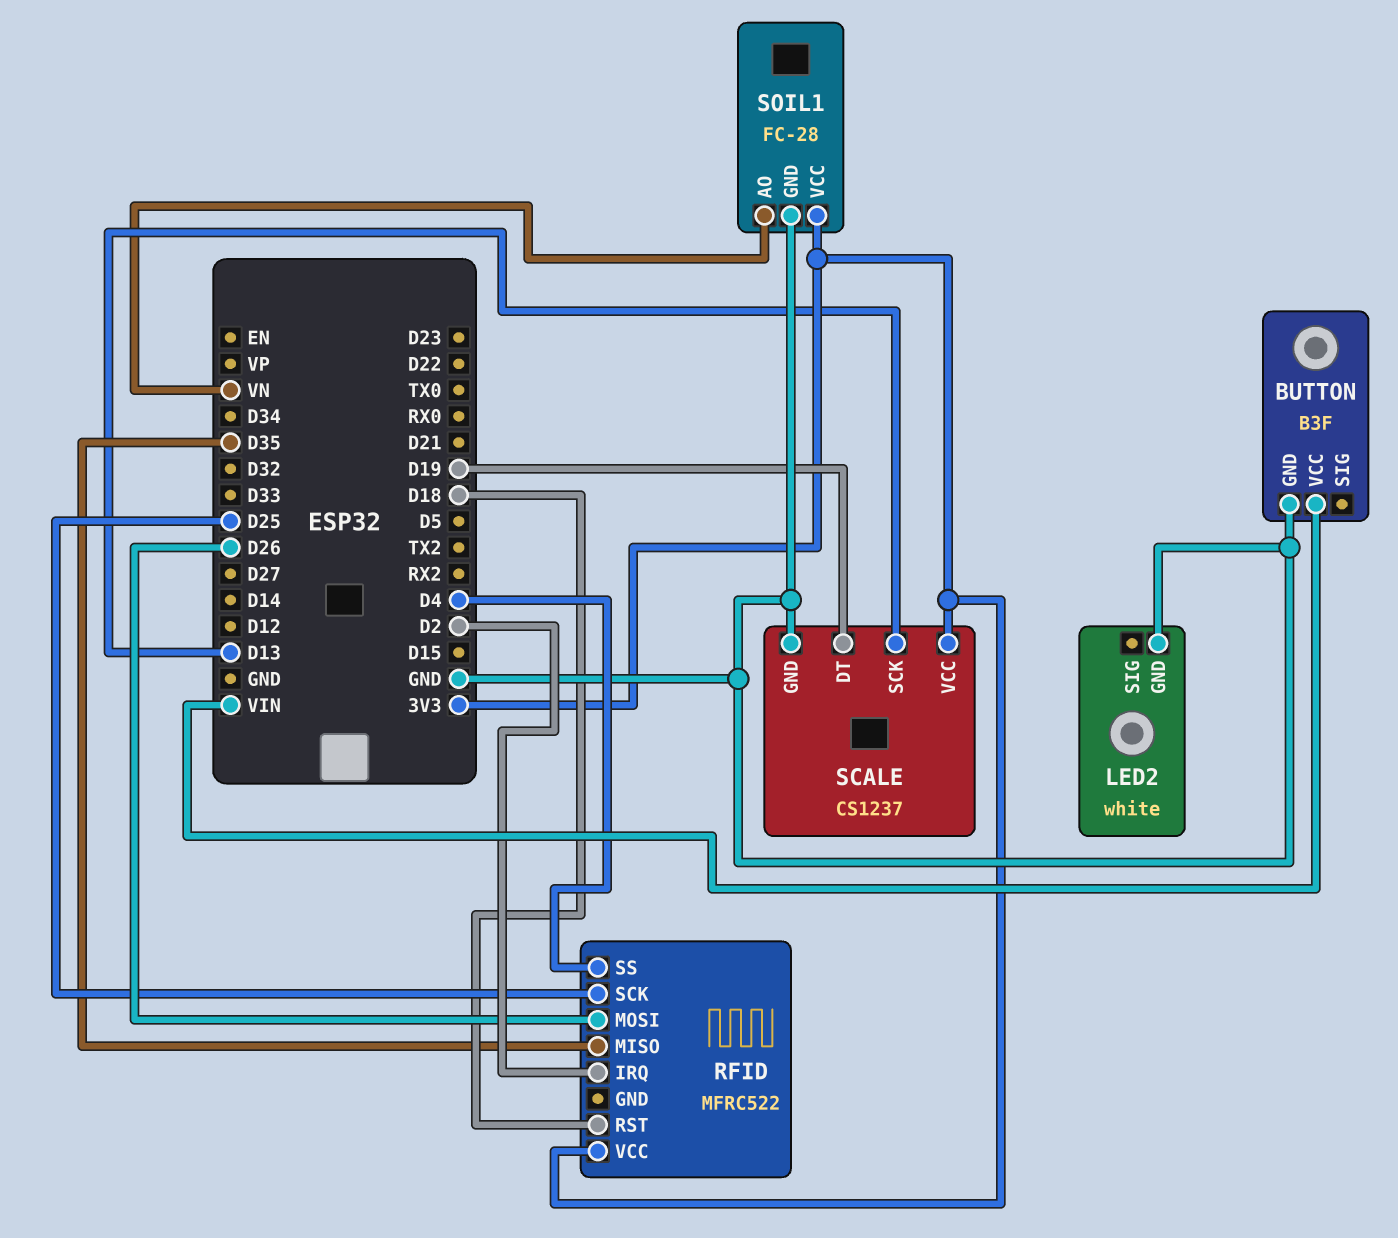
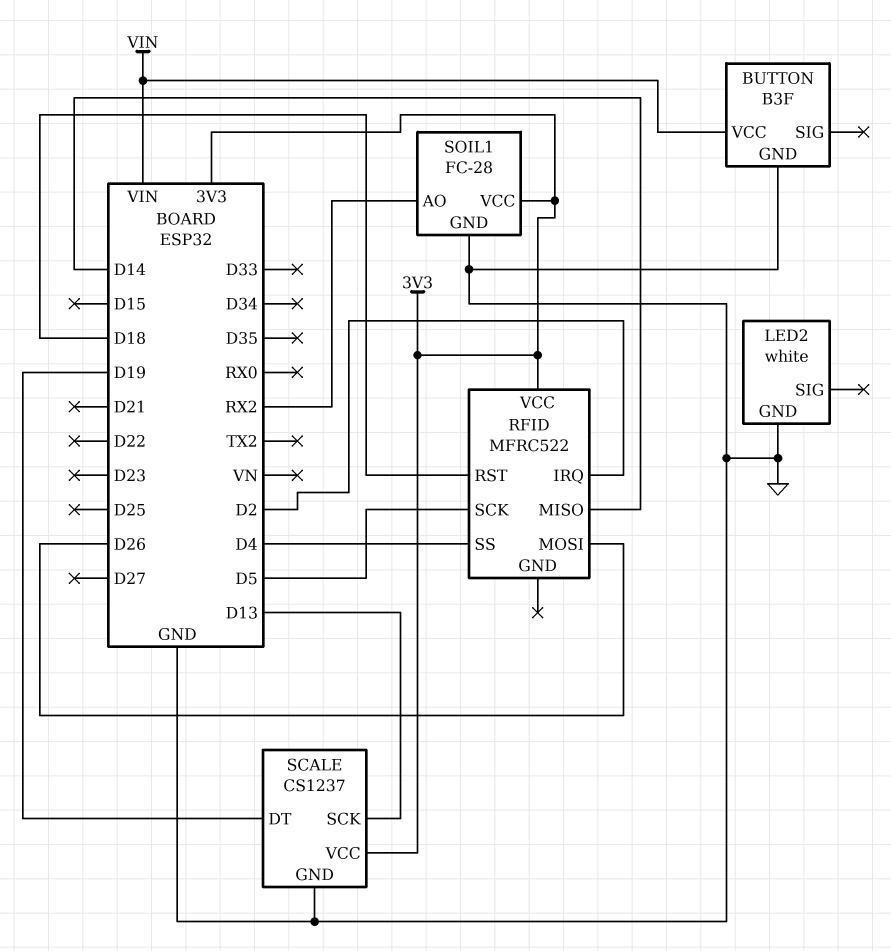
RFID pin MISO: D35 -> D14
RFID pin SCK: D25 -> D5
SOIL1 pin AO: VN -> RX2

